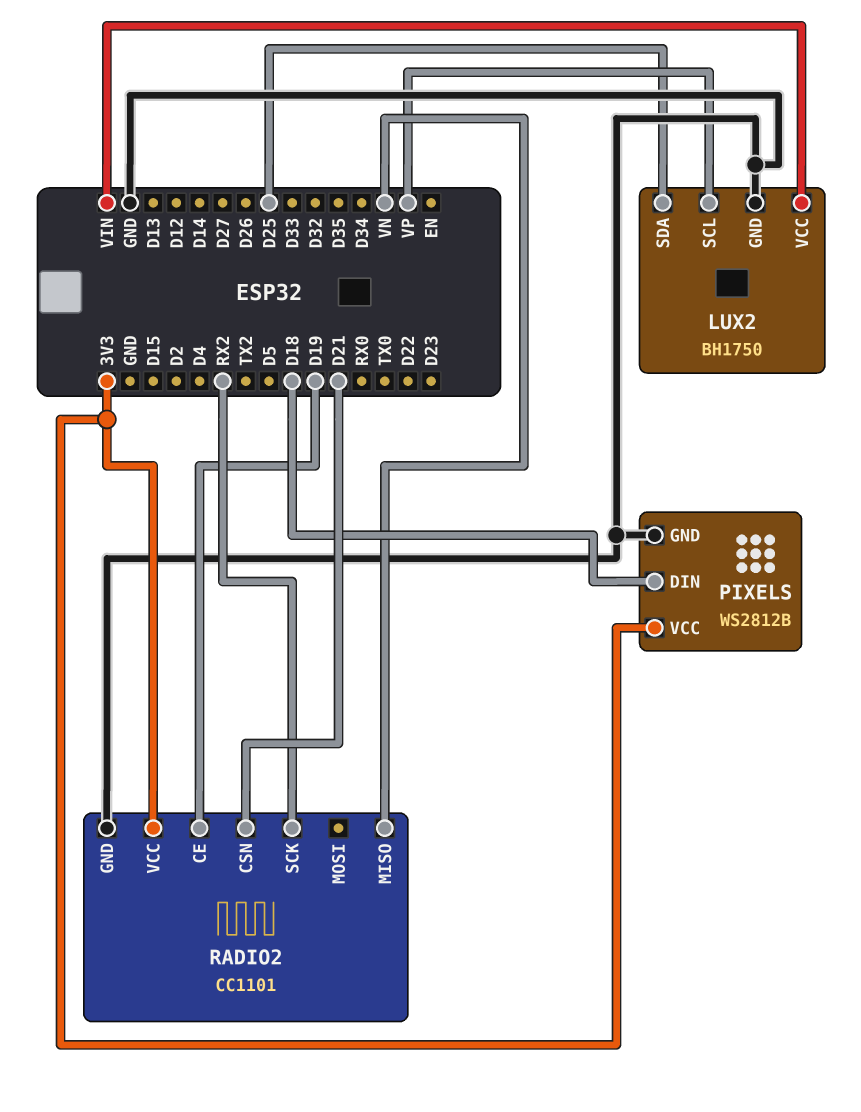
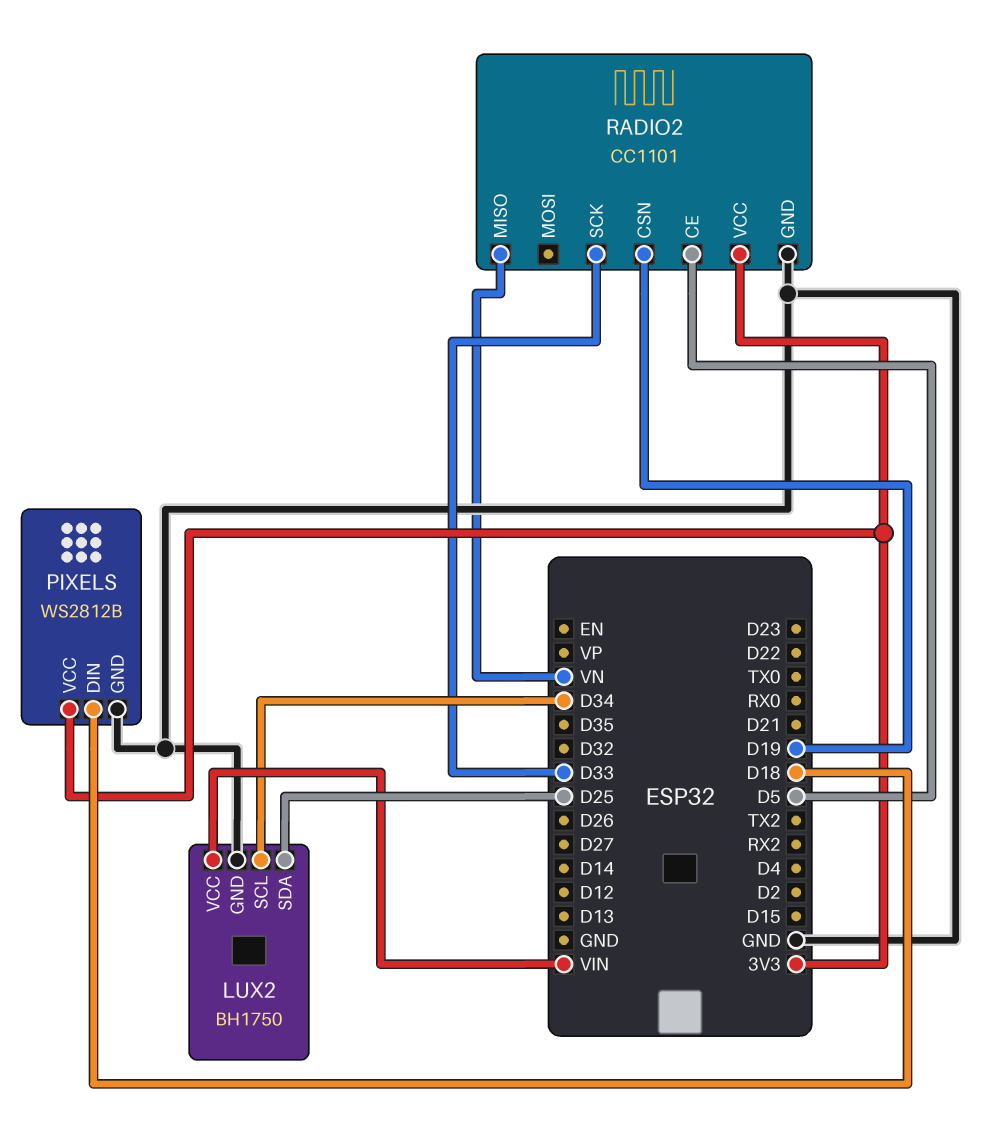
LUX2 pin SCL: VP -> D34
RADIO2 pin CE: D19 -> D5
RADIO2 pin CSN: D21 -> D19
RADIO2 pin SCK: RX2 -> D33

